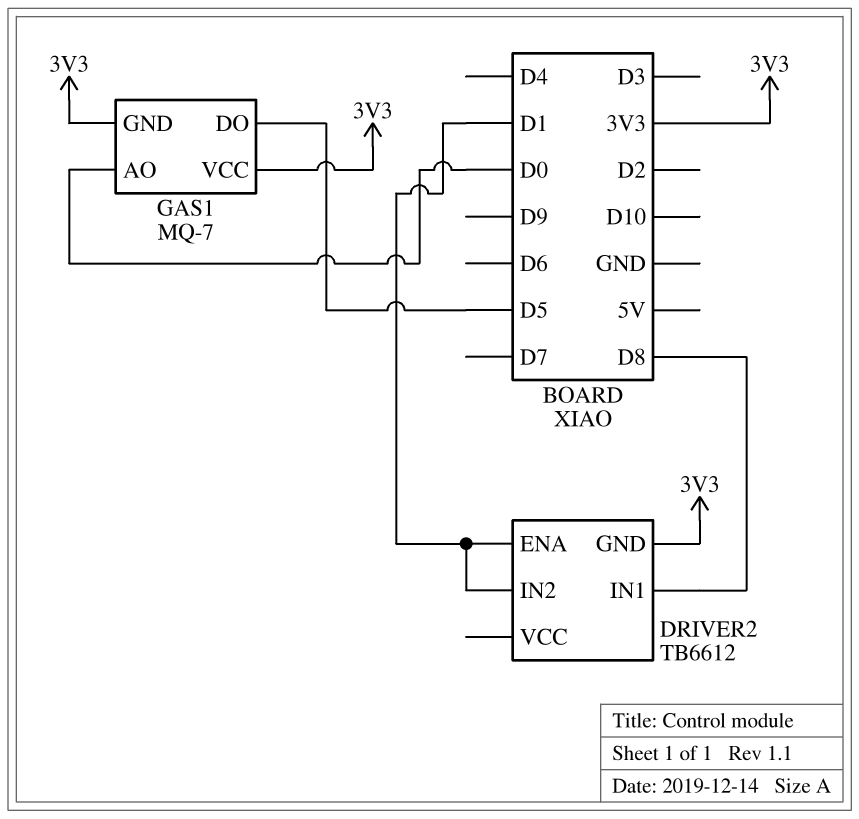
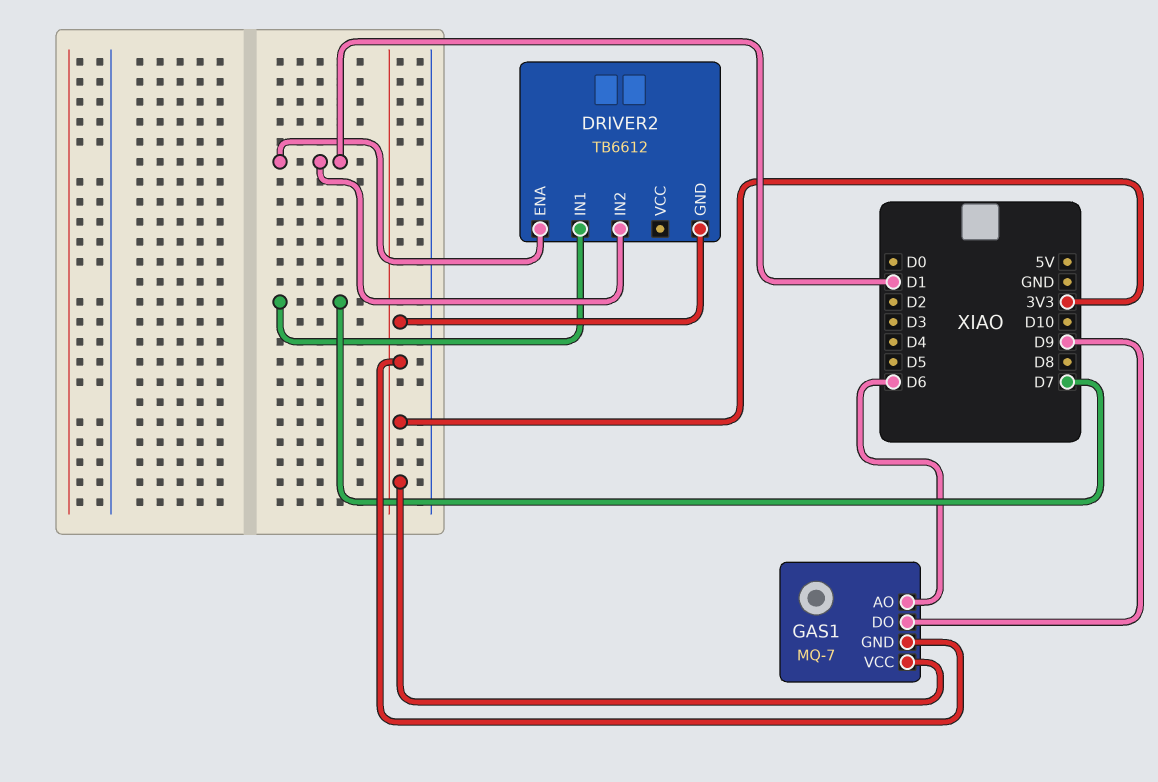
DRIVER2 pin IN1: D8 -> D7
GAS1 pin AO: D0 -> D6
GAS1 pin DO: D5 -> D9

